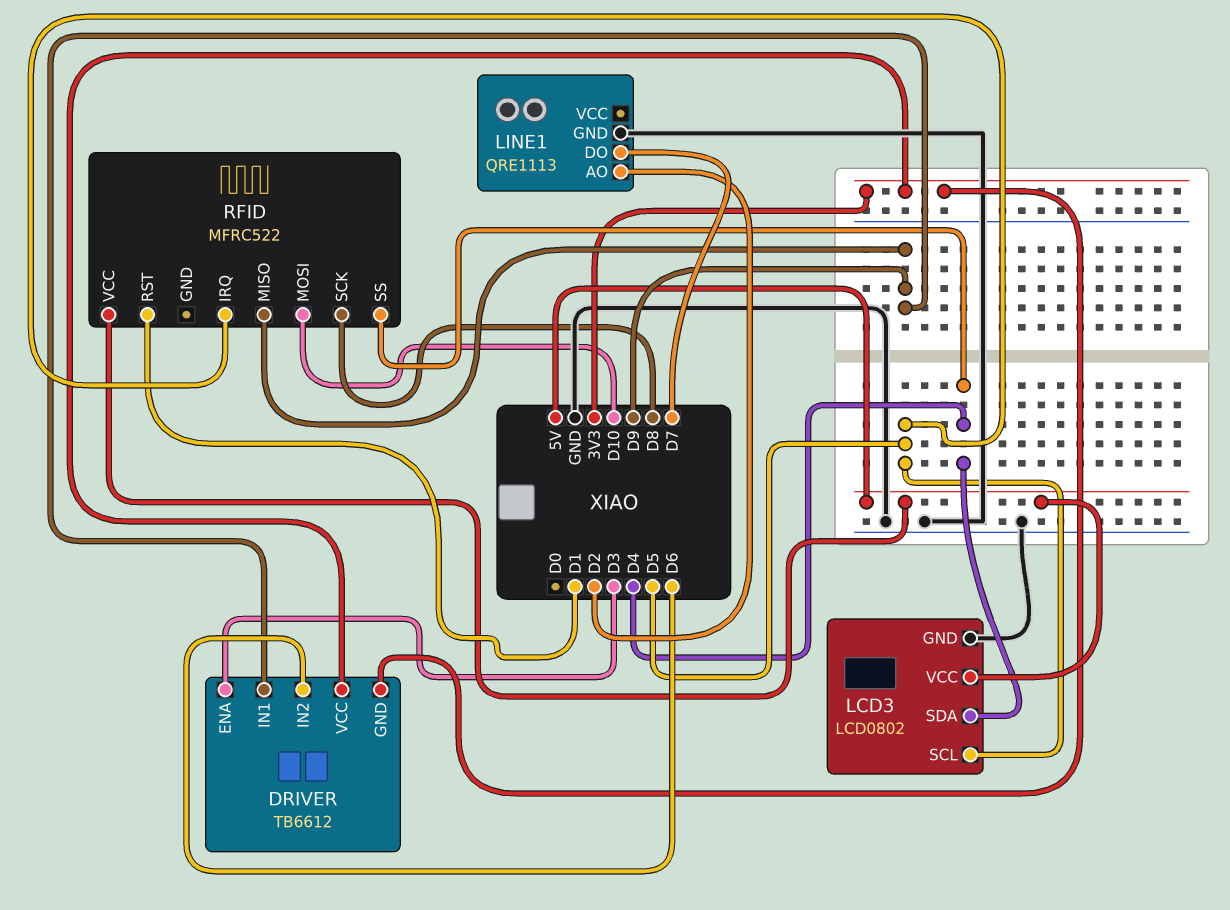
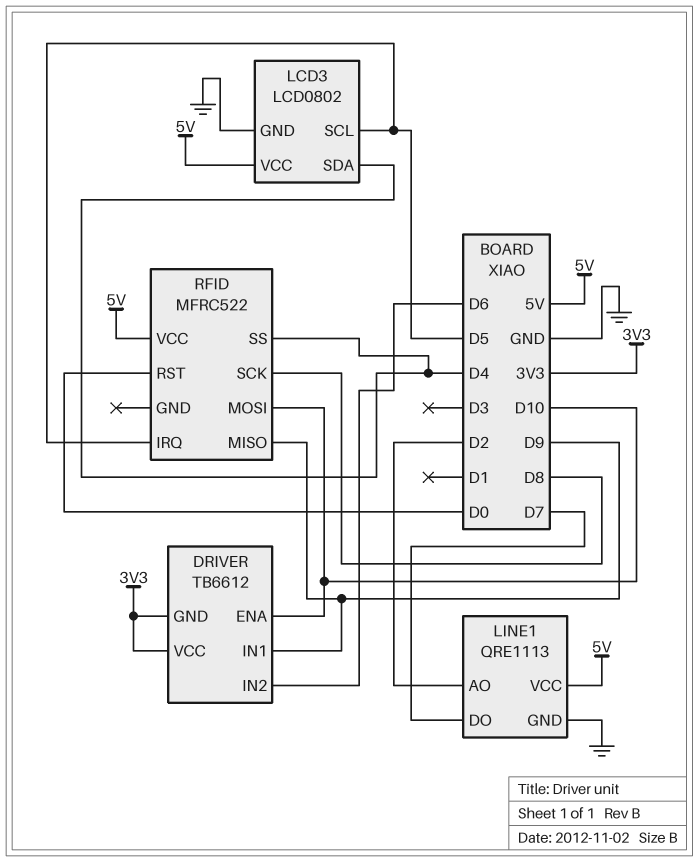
DRIVER pin ENA: D3 -> D10
LINE1 pin VCC: none -> 5V
RFID pin RST: D1 -> D0

